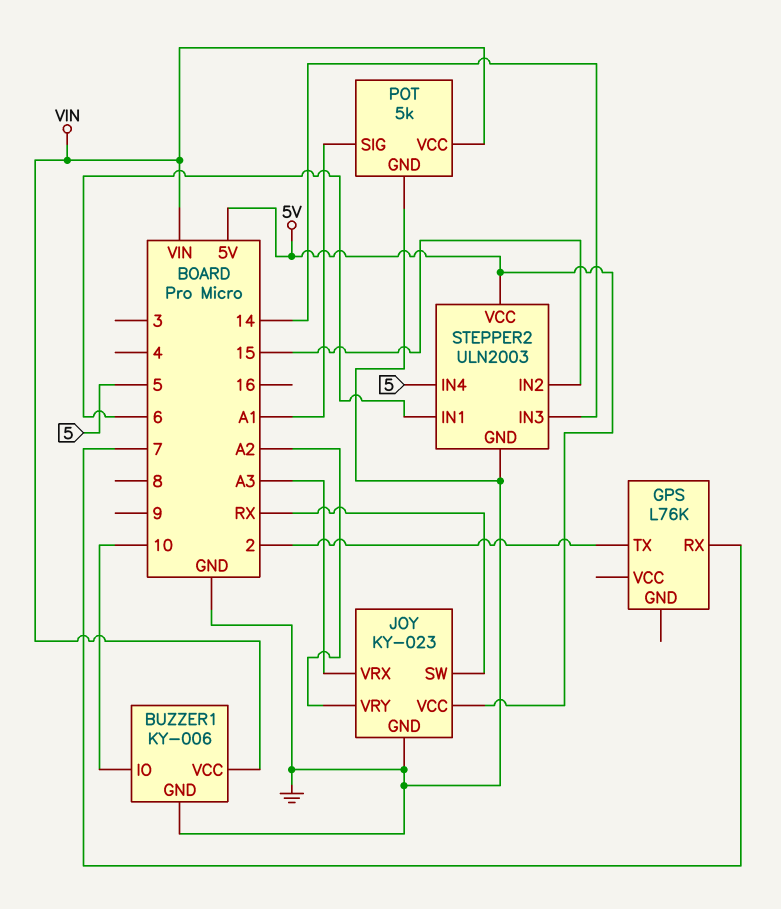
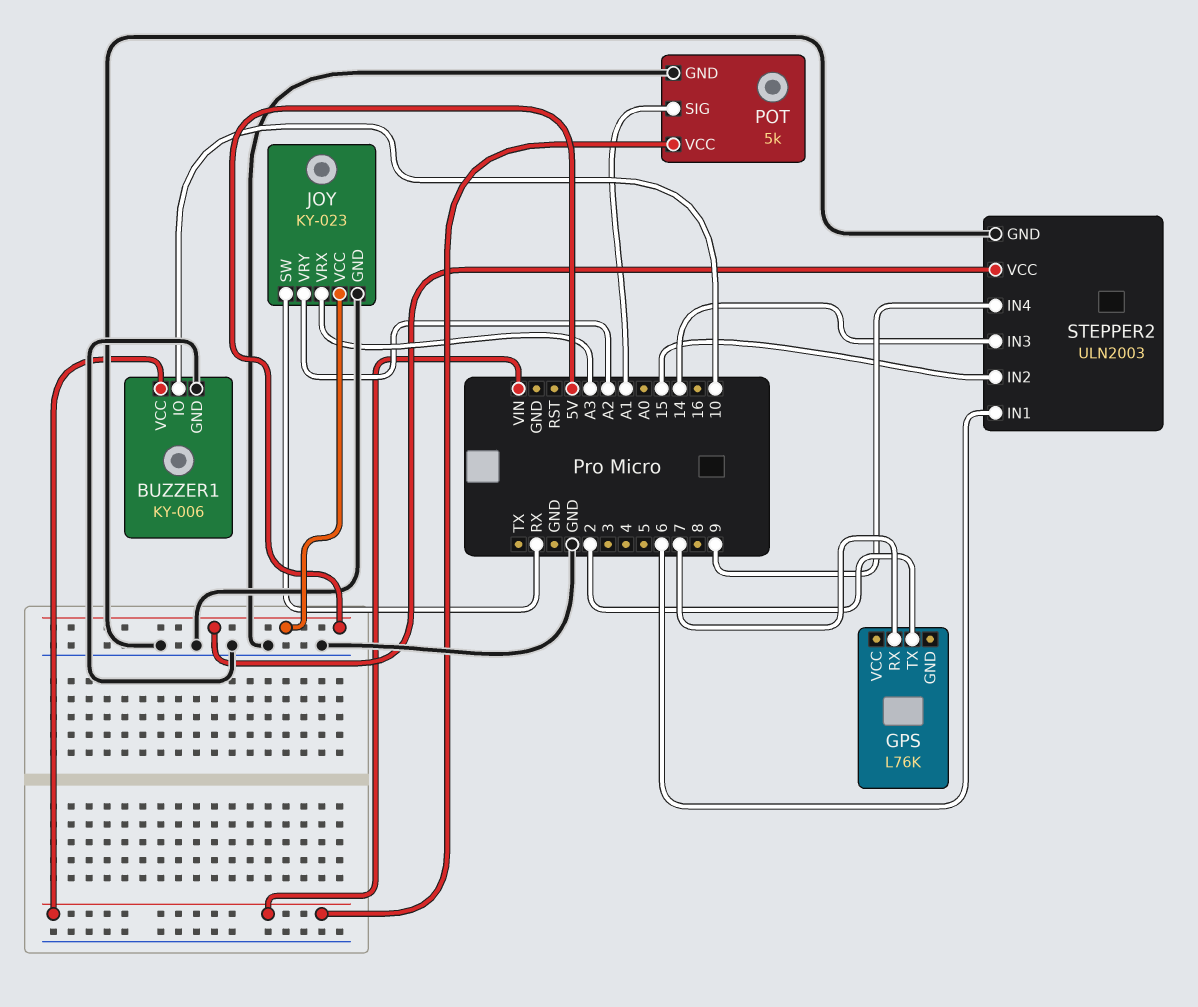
STEPPER2 pin IN4: 5 -> 9

